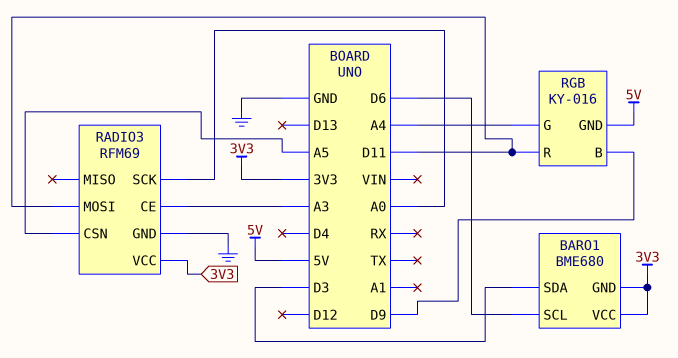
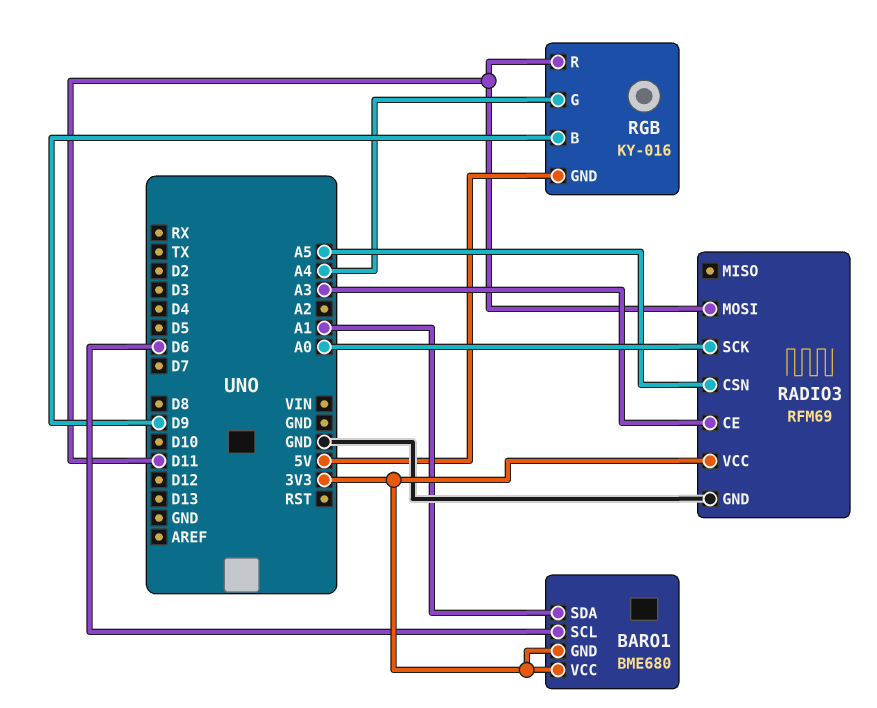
BARO1 pin SDA: D3 -> A1

